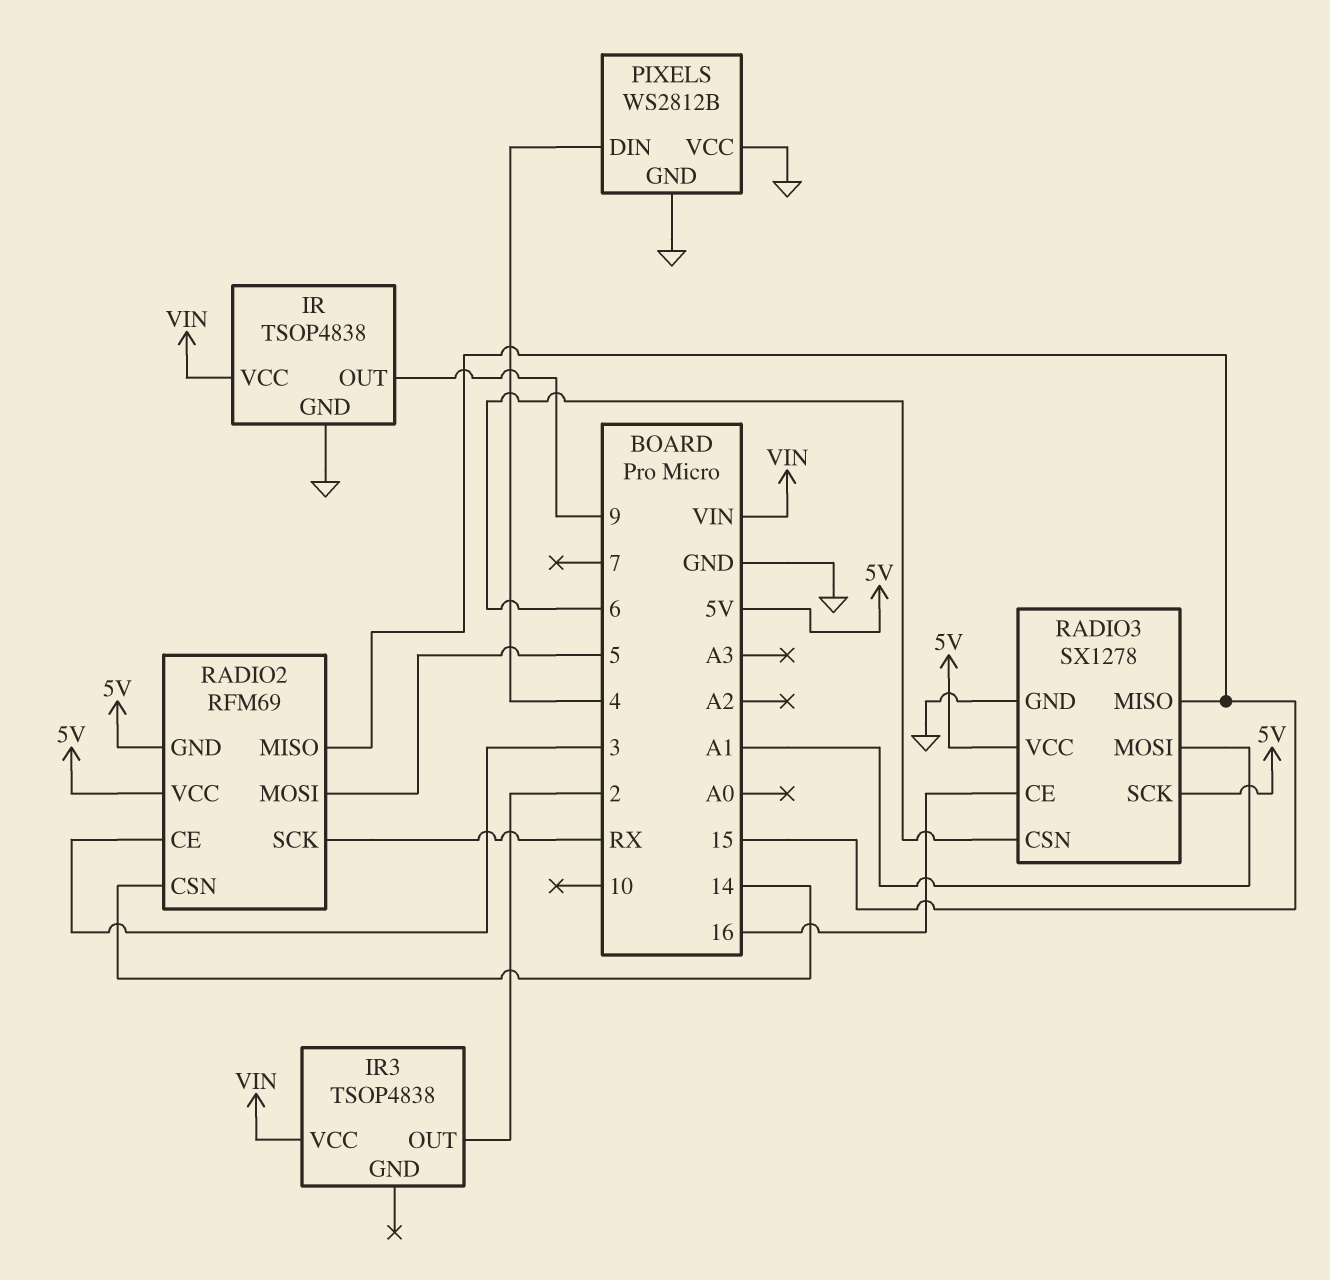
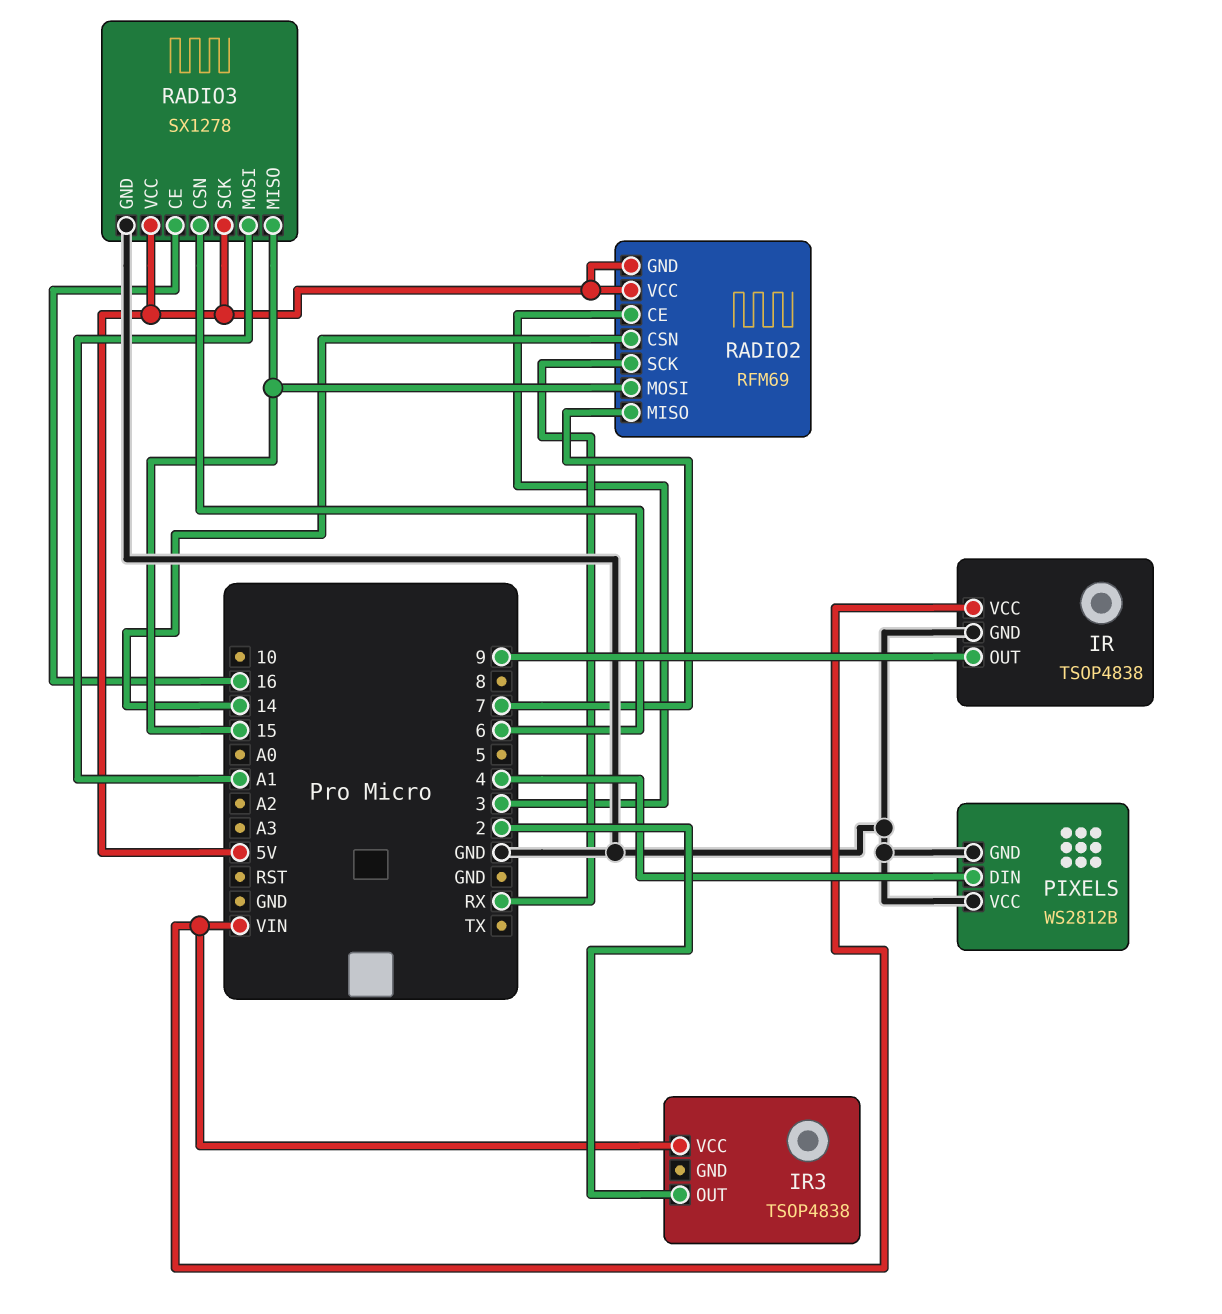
RADIO2 pin MISO: 15 -> 7
RADIO2 pin MOSI: 5 -> 15

